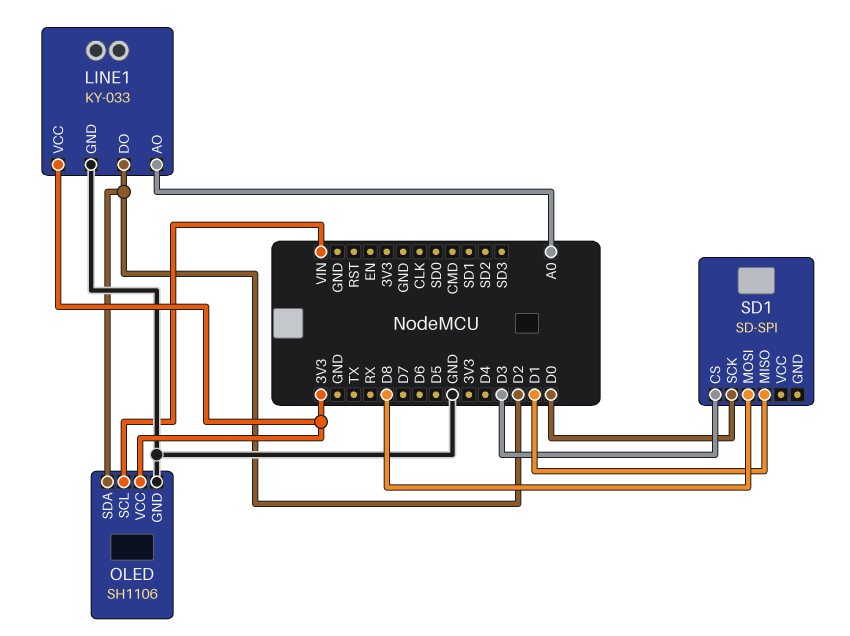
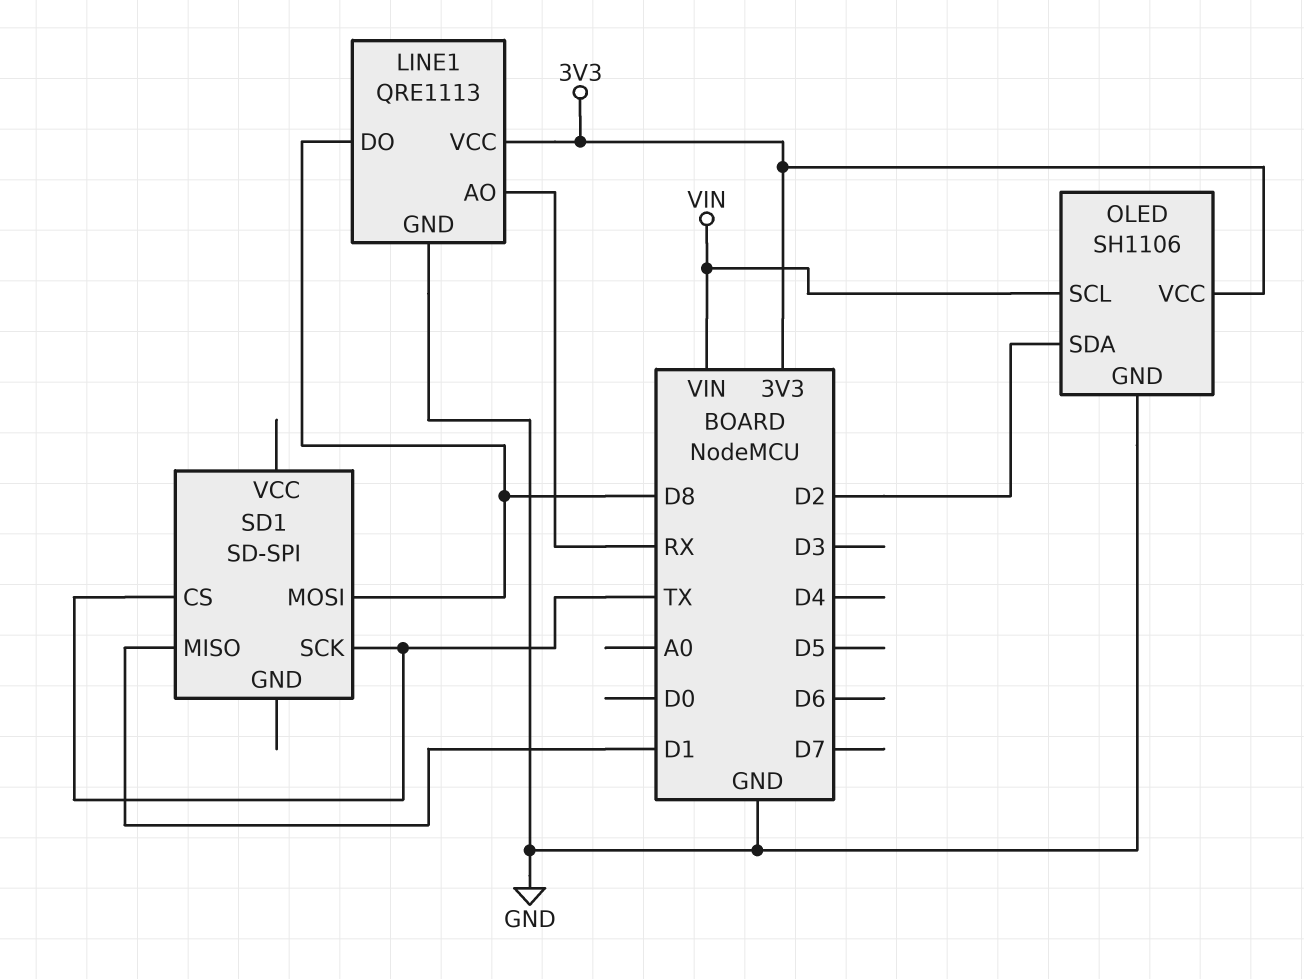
LINE1: KY-033 -> QRE1113
LINE1 pin AO: A0 -> RX
LINE1 pin DO: D2 -> D8
SD1 pin CS: D3 -> TX
SD1 pin SCK: D0 -> TX

